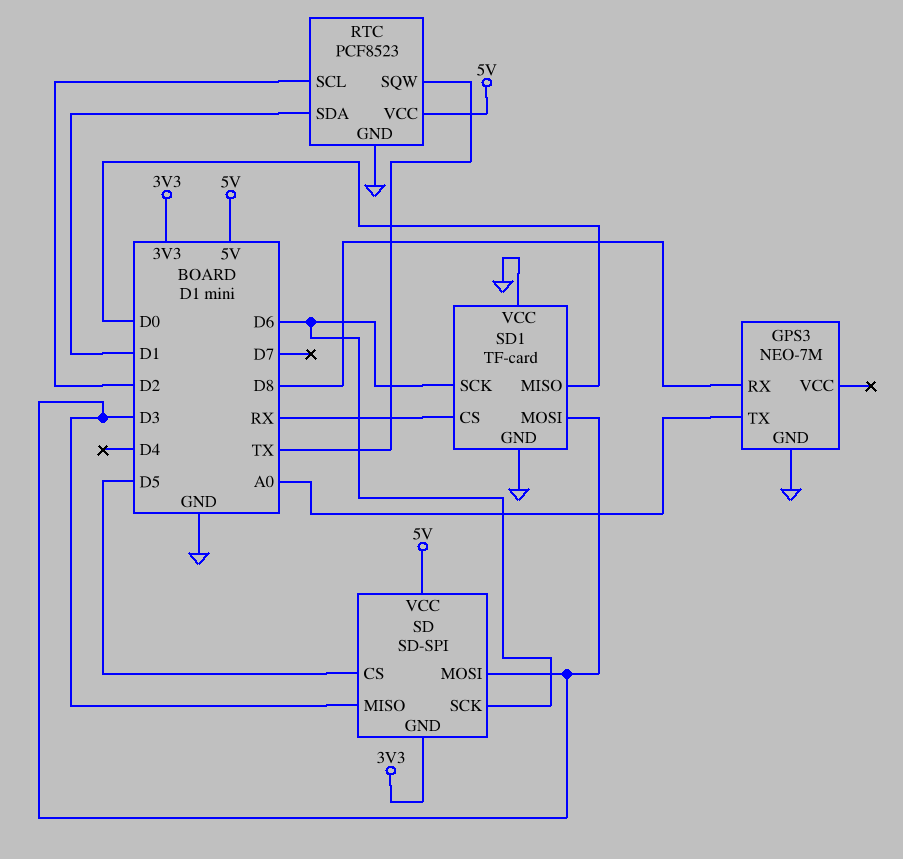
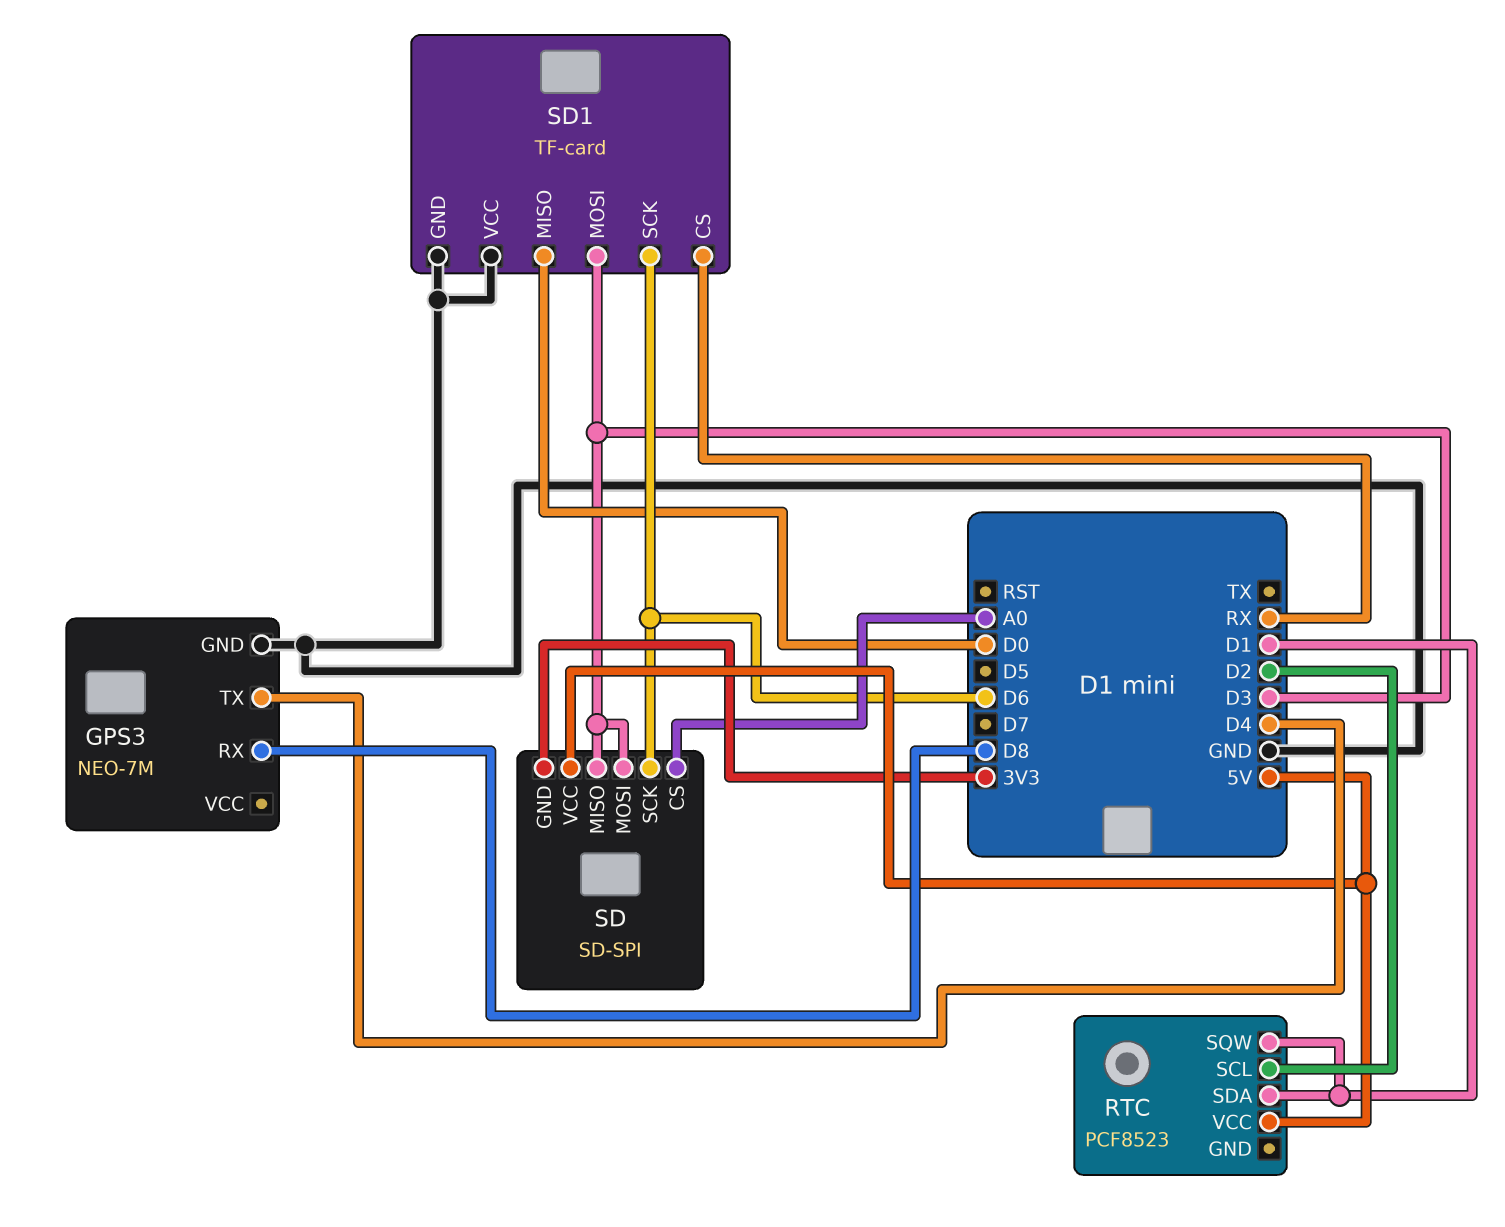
GPS3 pin TX: A0 -> D4
RTC pin GND: GND -> none
RTC pin SQW: TX -> D1
SD pin CS: D5 -> A0

